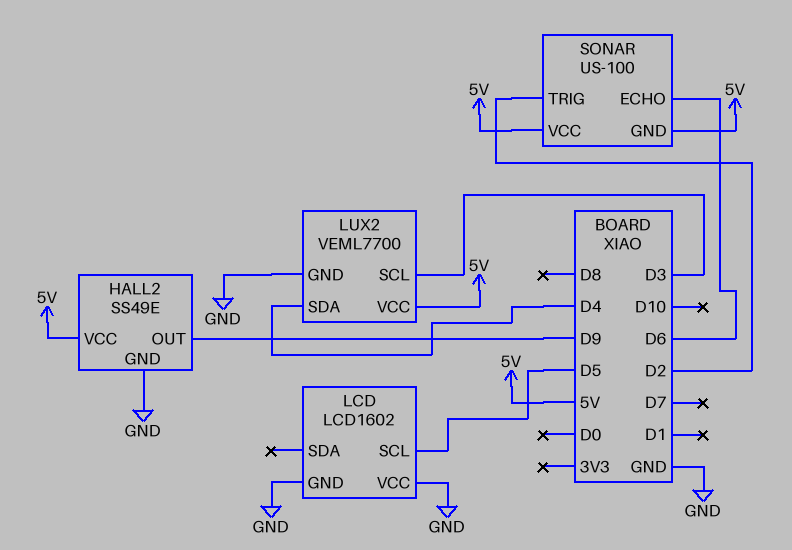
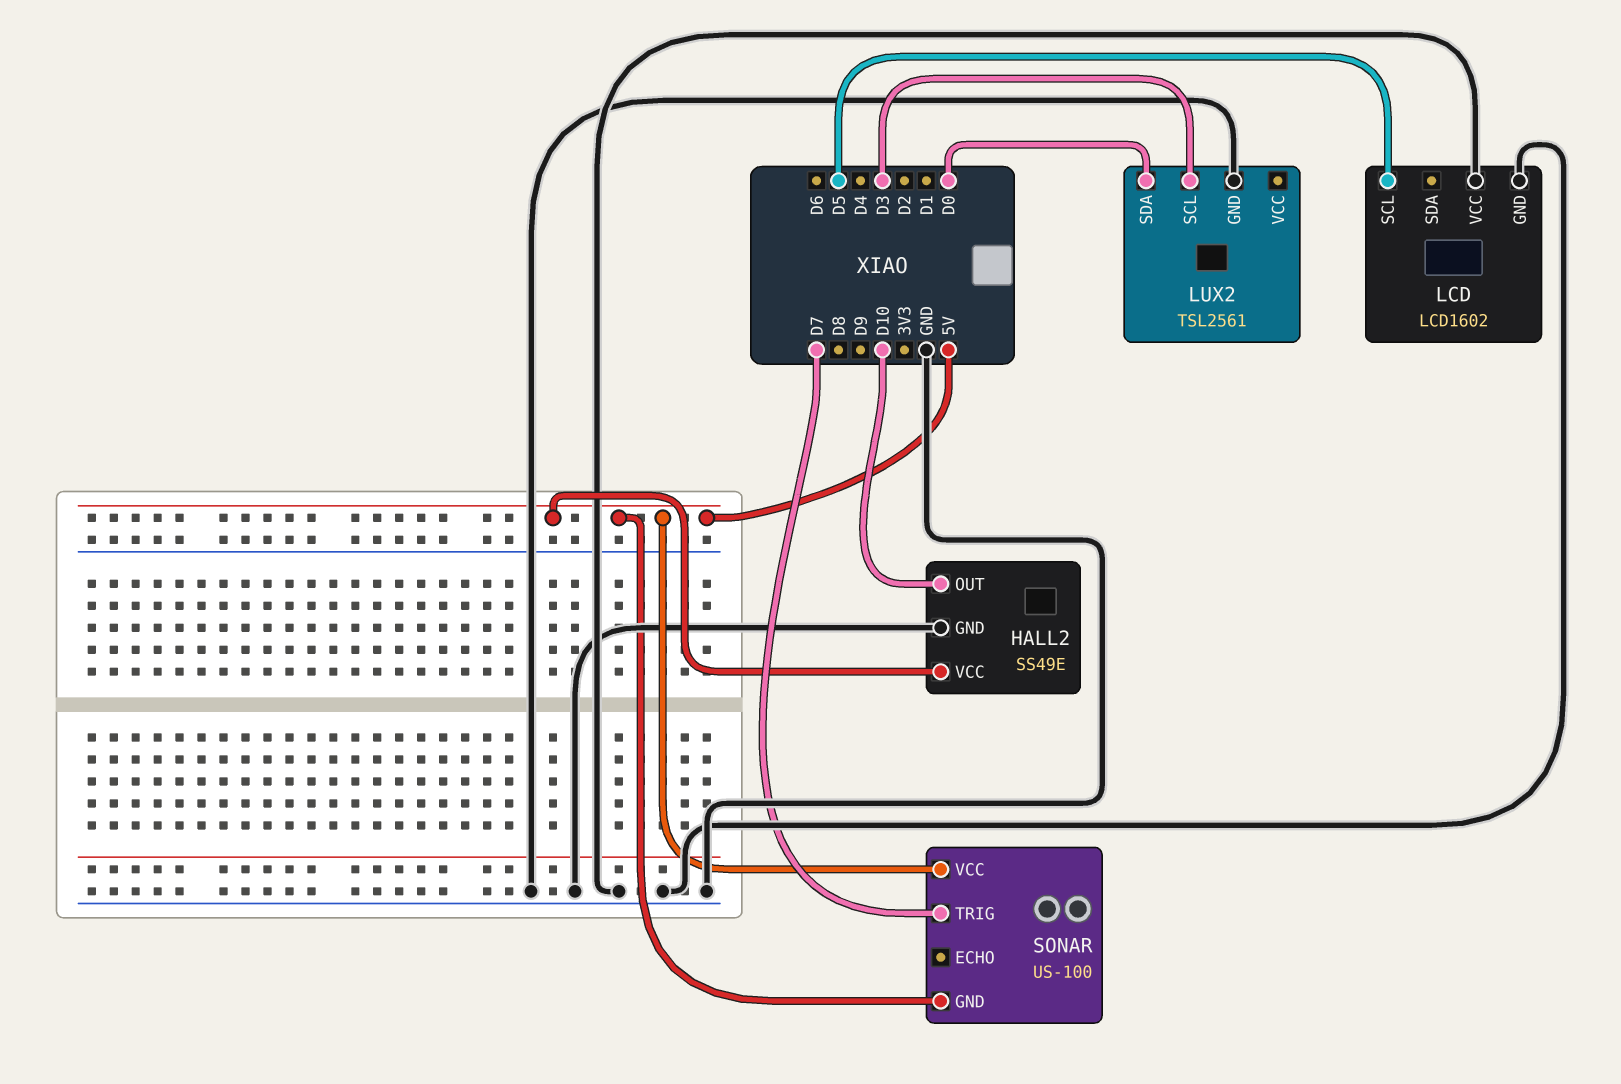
HALL2 pin OUT: D9 -> D10
LUX2: VEML7700 -> TSL2561
LUX2 pin SDA: D4 -> D0
LUX2 pin VCC: 5V -> none
SONAR pin ECHO: D6 -> none
SONAR pin TRIG: D2 -> D7

